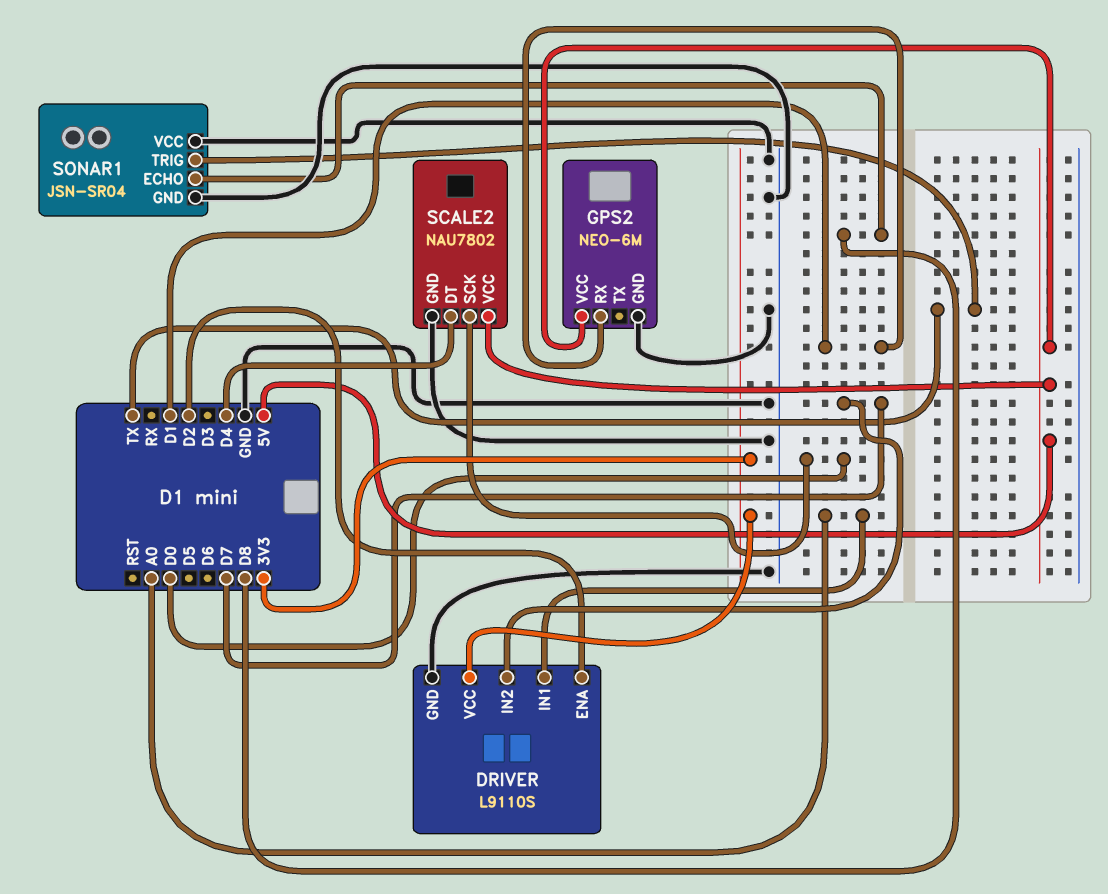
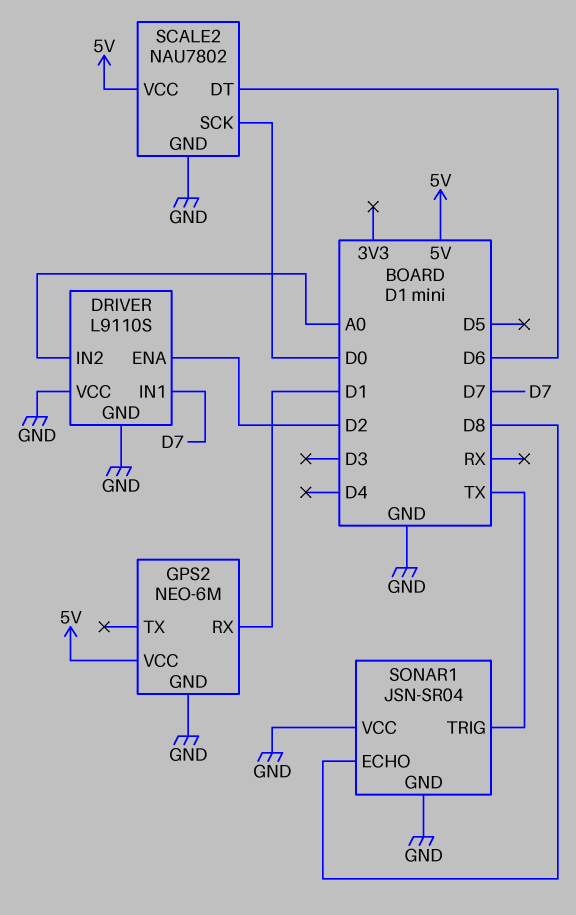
DRIVER pin IN1: A0 -> D7
DRIVER pin IN2: D7 -> A0
DRIVER pin VCC: 3V3 -> GND
SCALE2 pin DT: D4 -> D6

